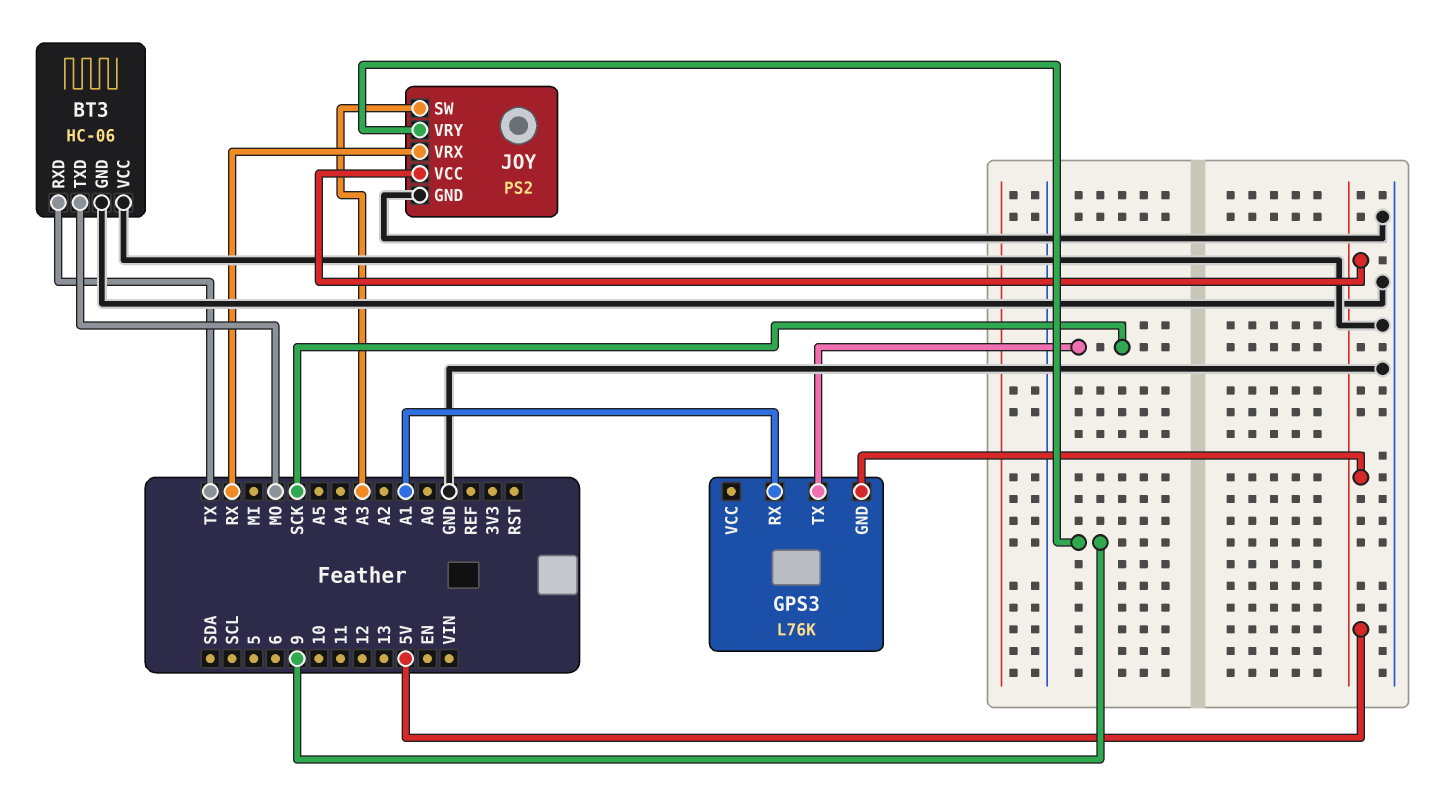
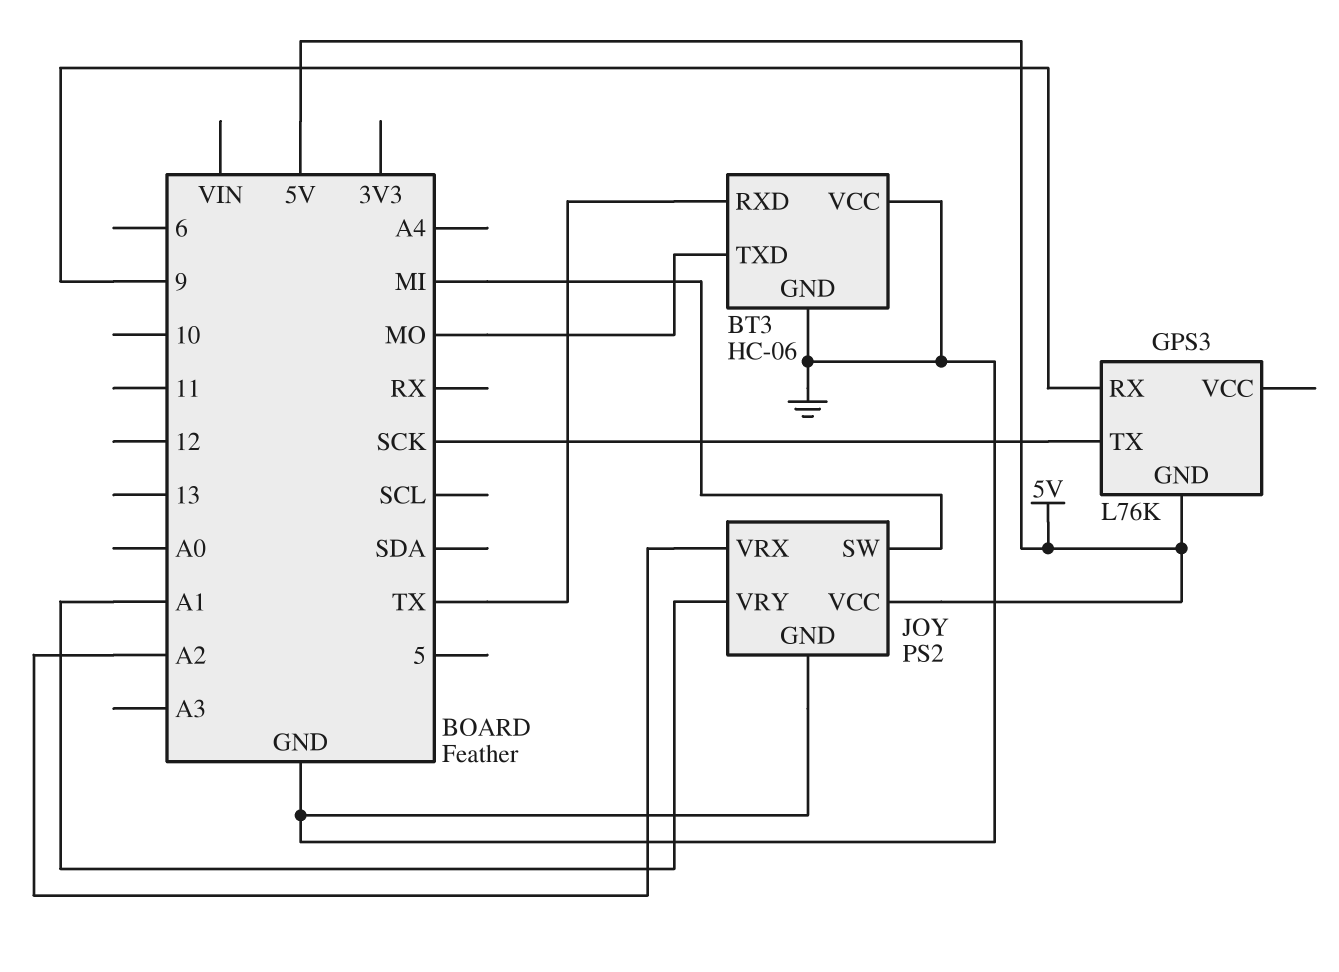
GPS3 pin RX: A1 -> 9
JOY pin SW: A3 -> MI
JOY pin VRX: RX -> A2
JOY pin VRY: 9 -> A1

